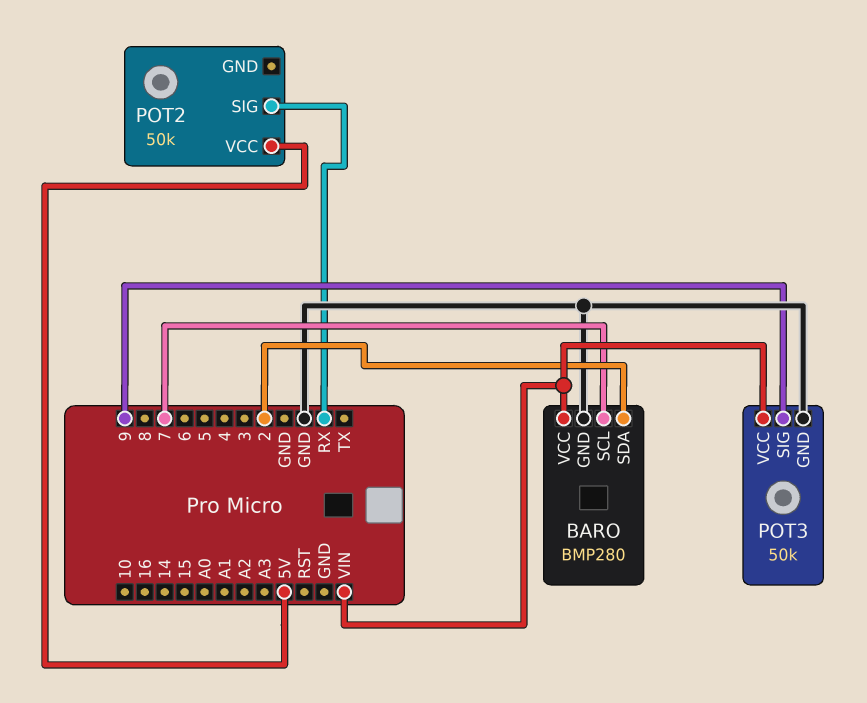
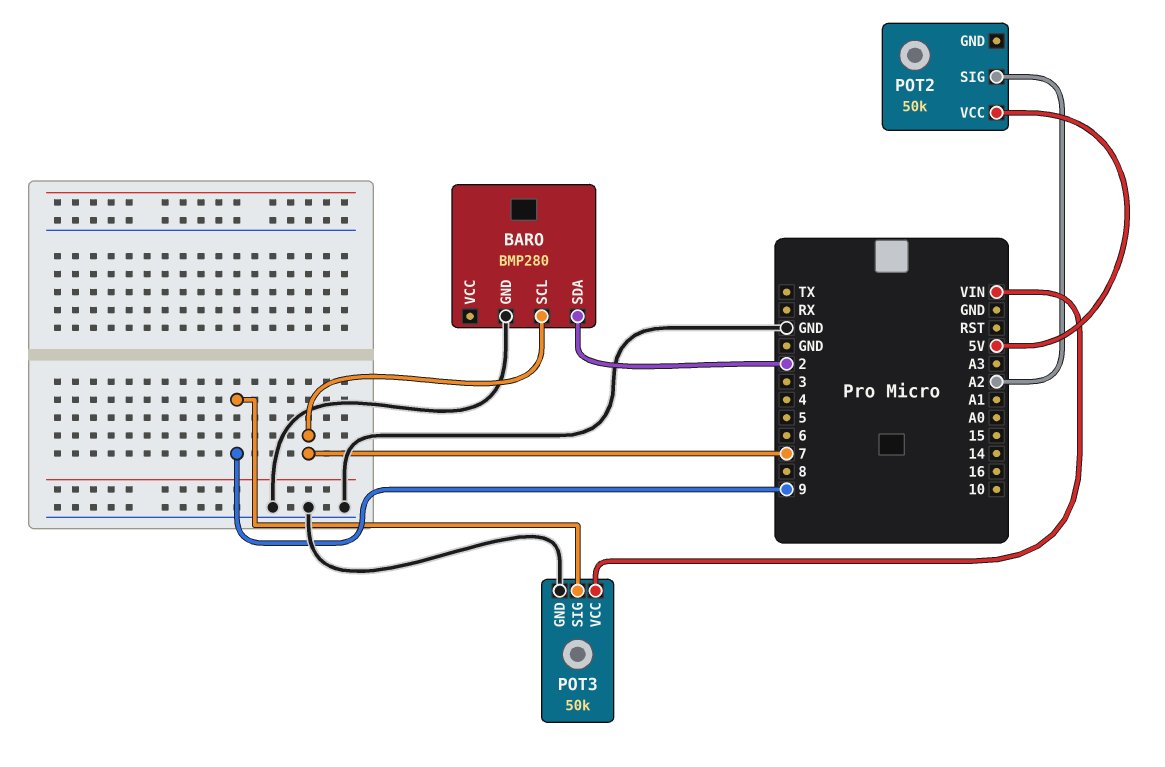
BARO pin VCC: VIN -> none
POT2 pin SIG: RX -> A2

